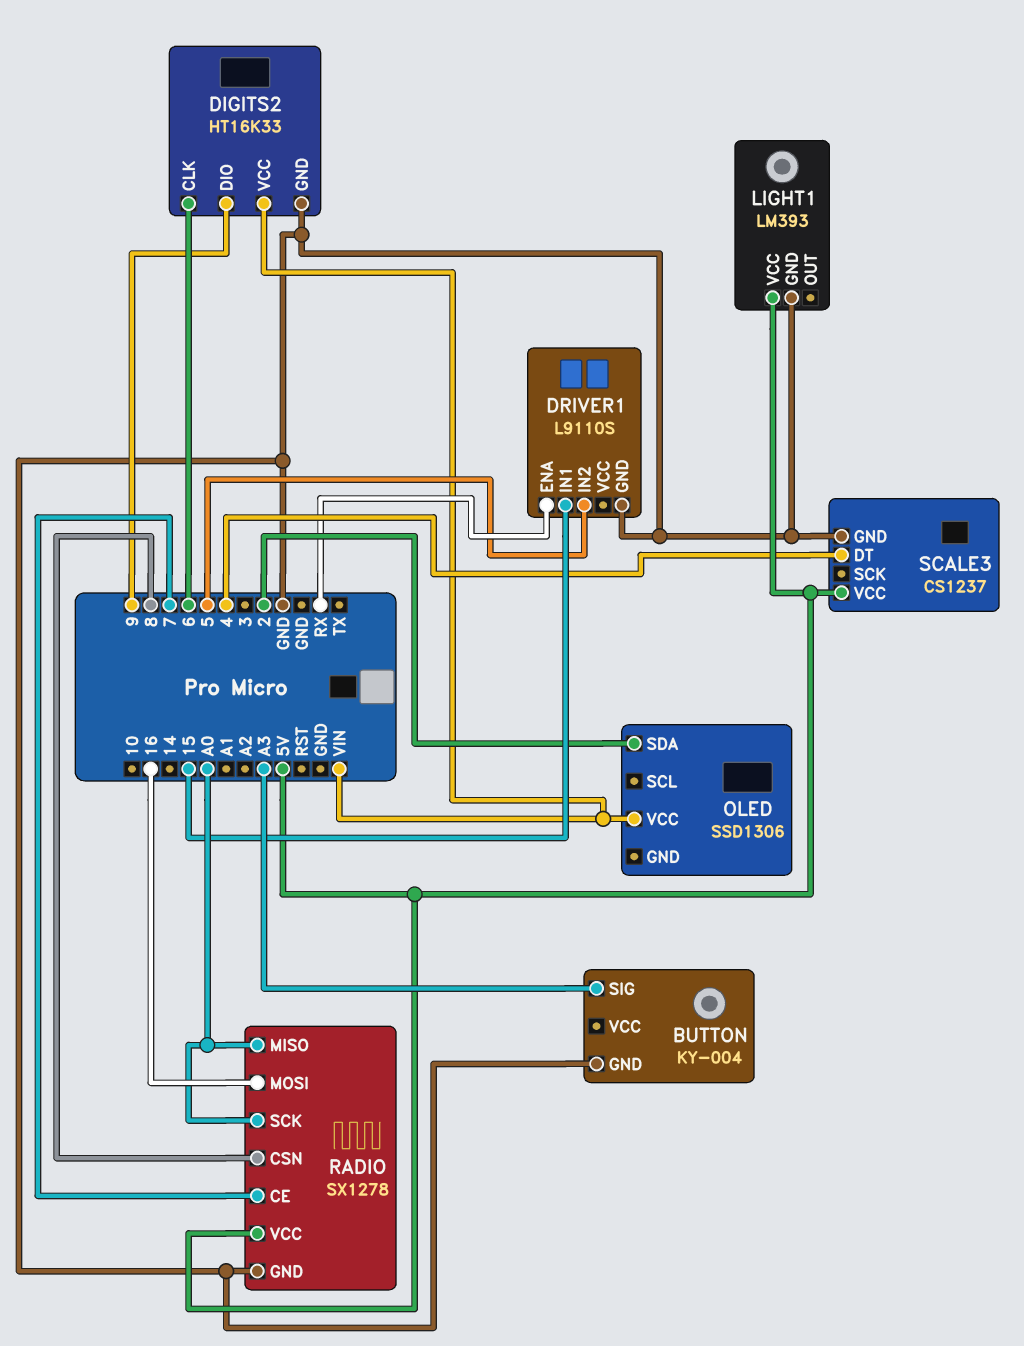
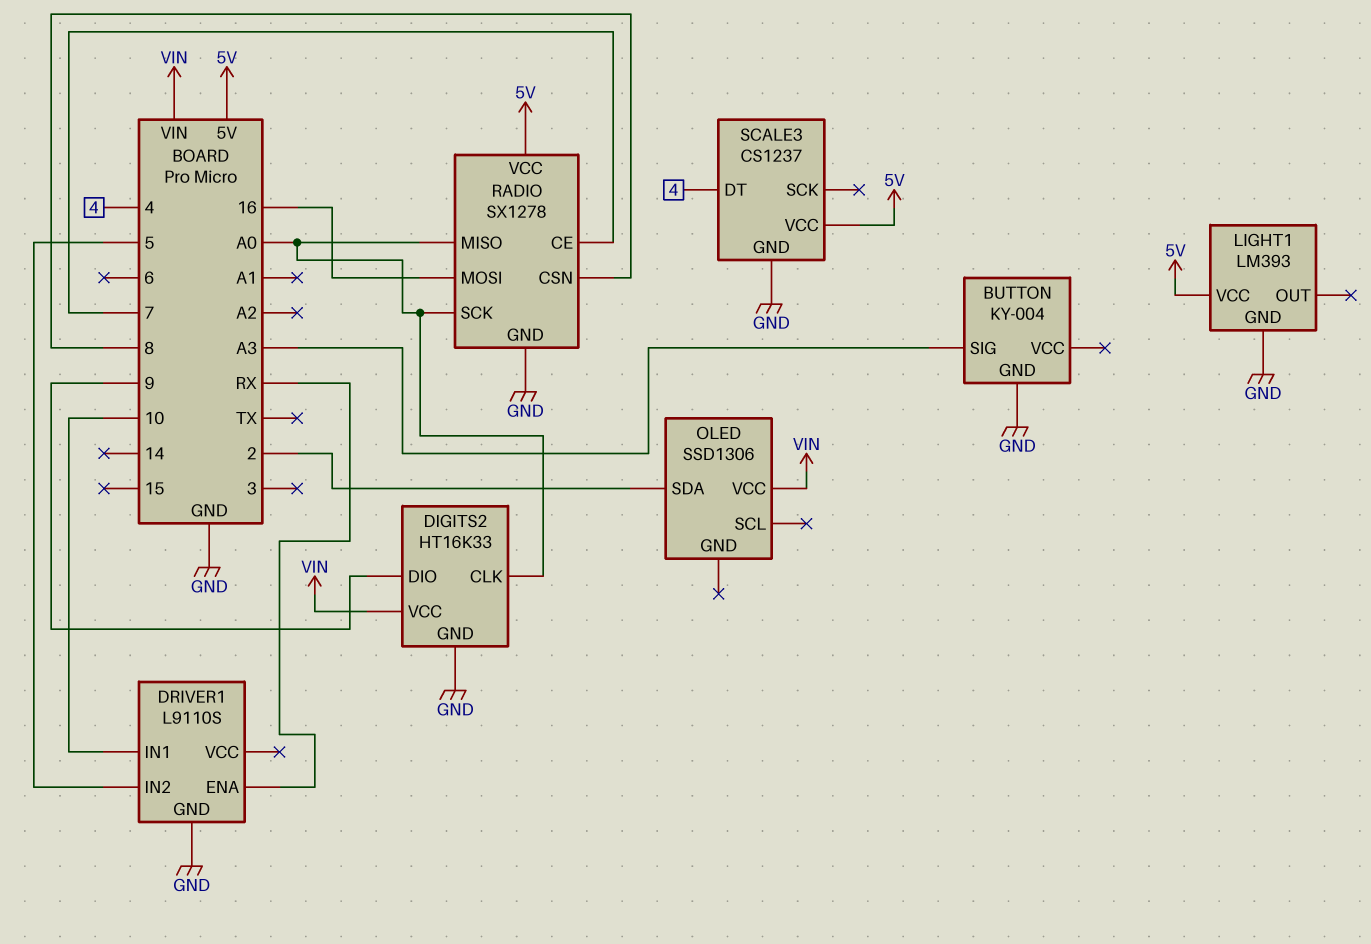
DIGITS2 pin CLK: 6 -> A0
DRIVER1 pin IN1: 15 -> 10

